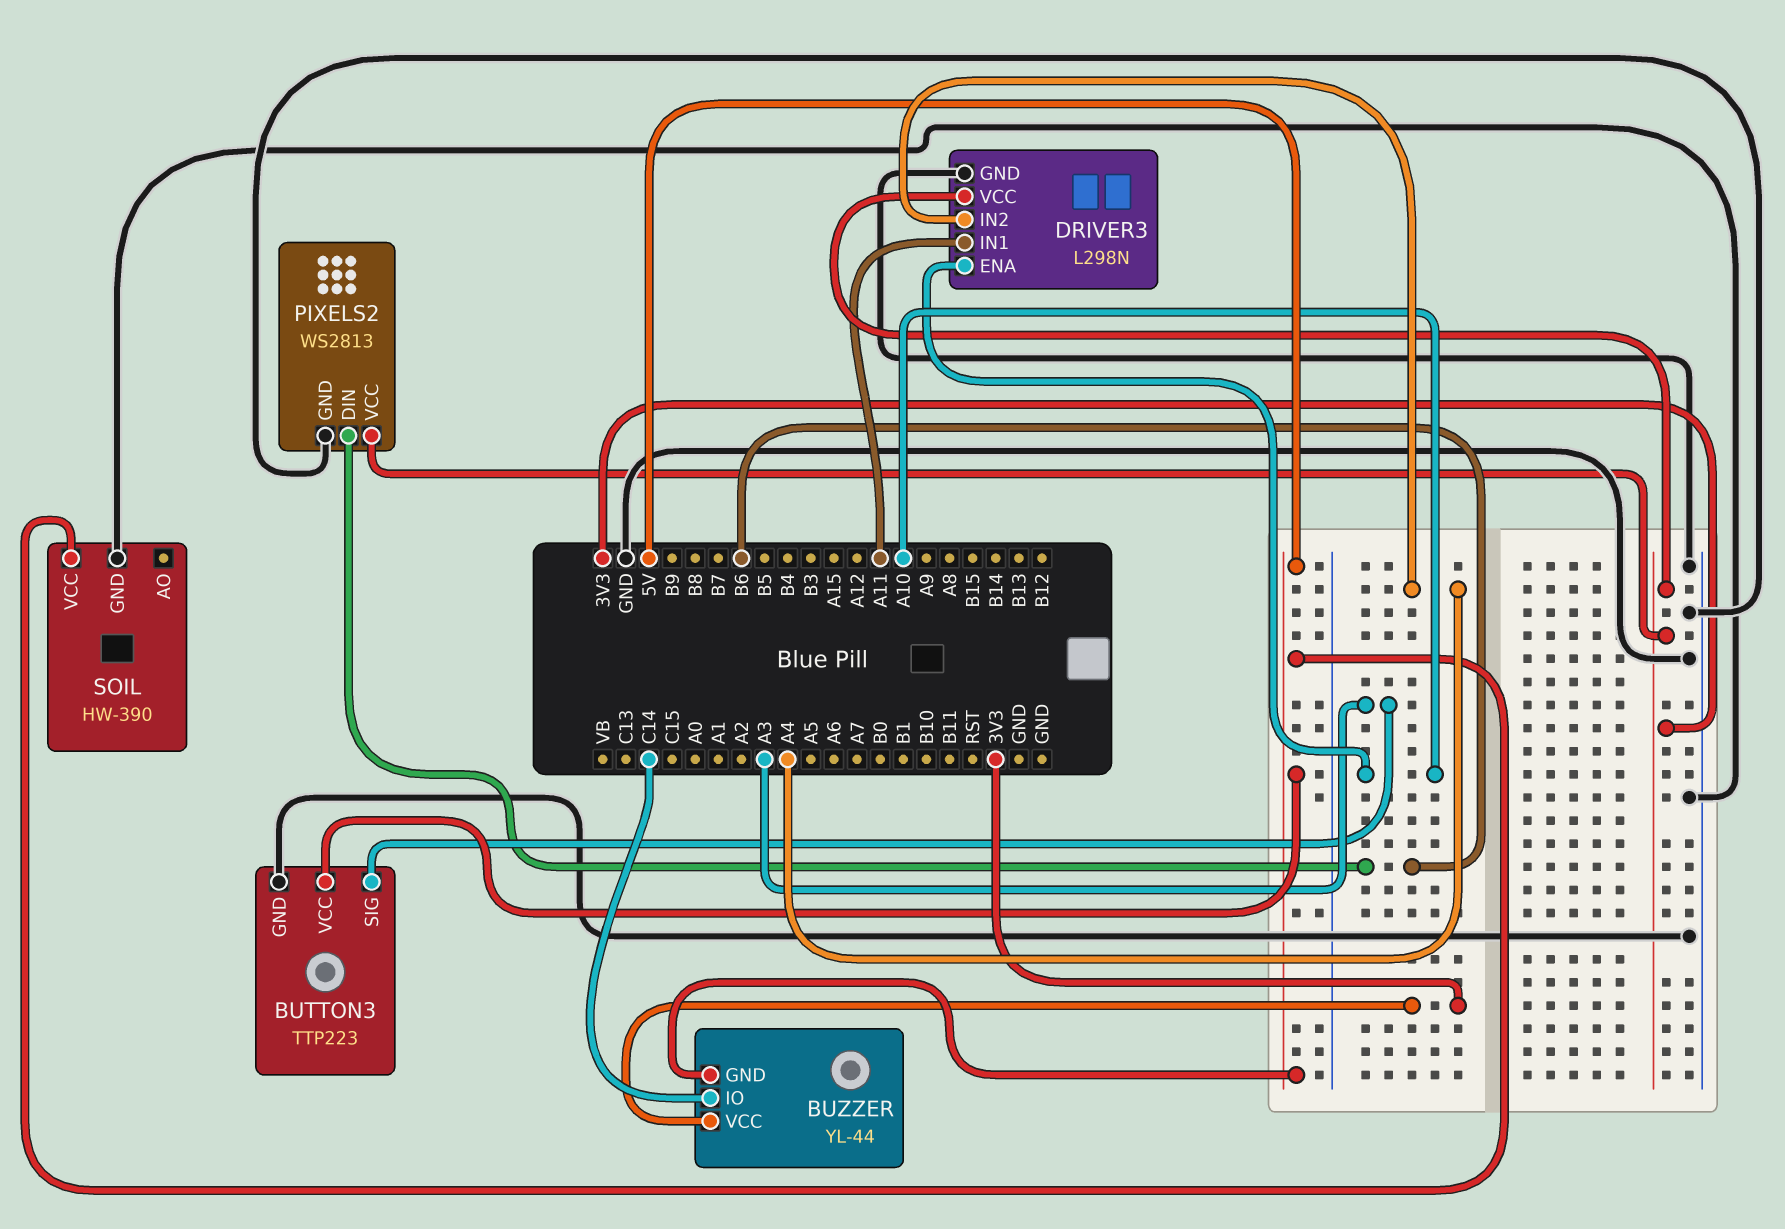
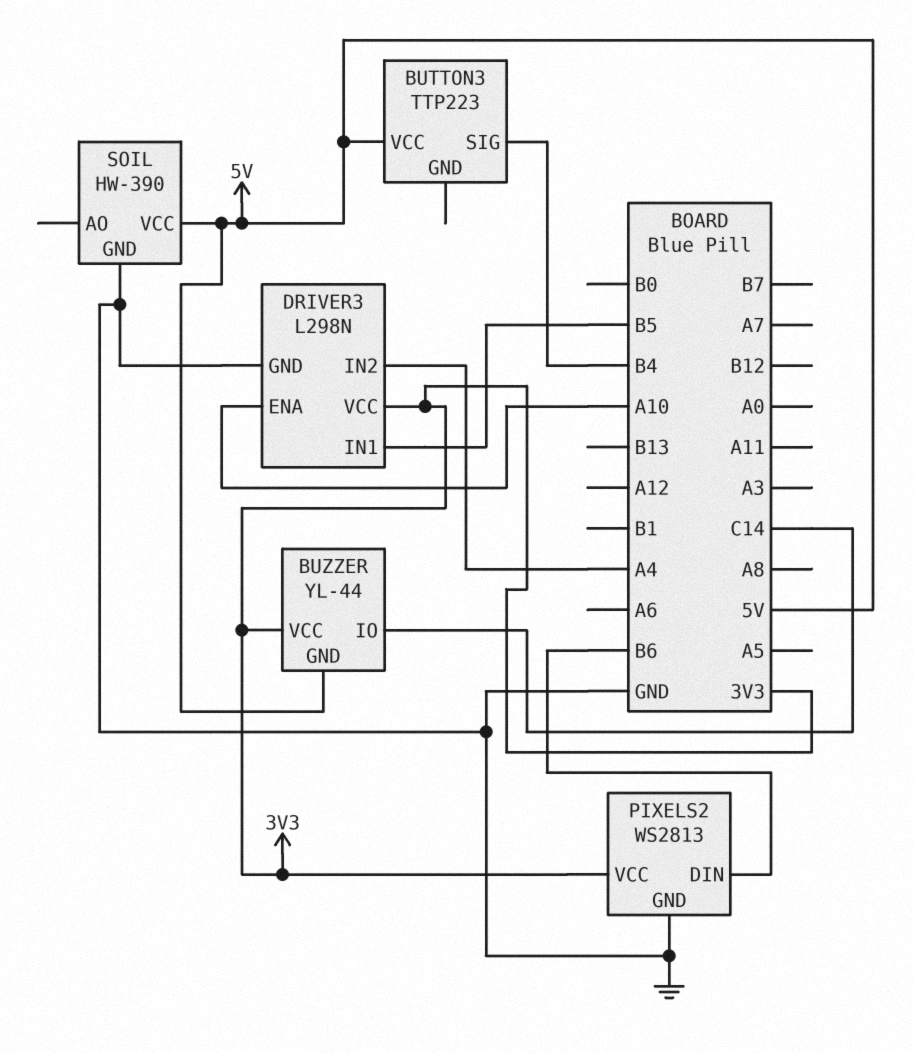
BUTTON3 pin GND: GND -> none
BUTTON3 pin SIG: A3 -> B4
DRIVER3 pin IN1: A11 -> B5

